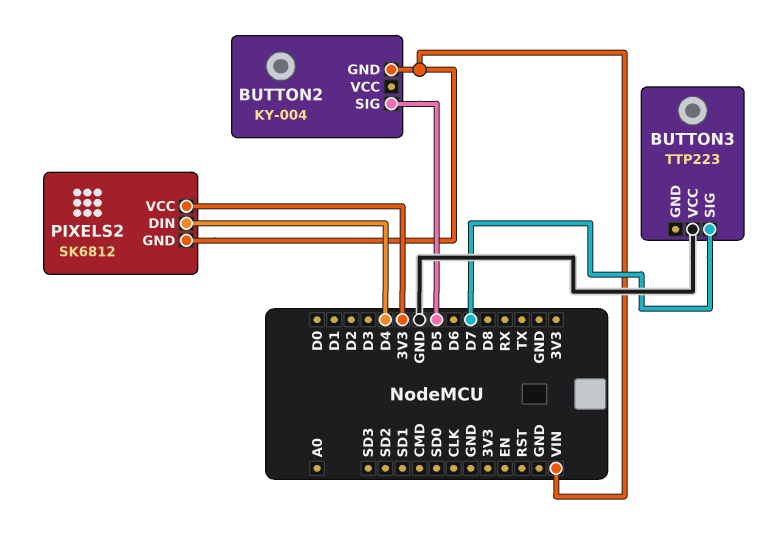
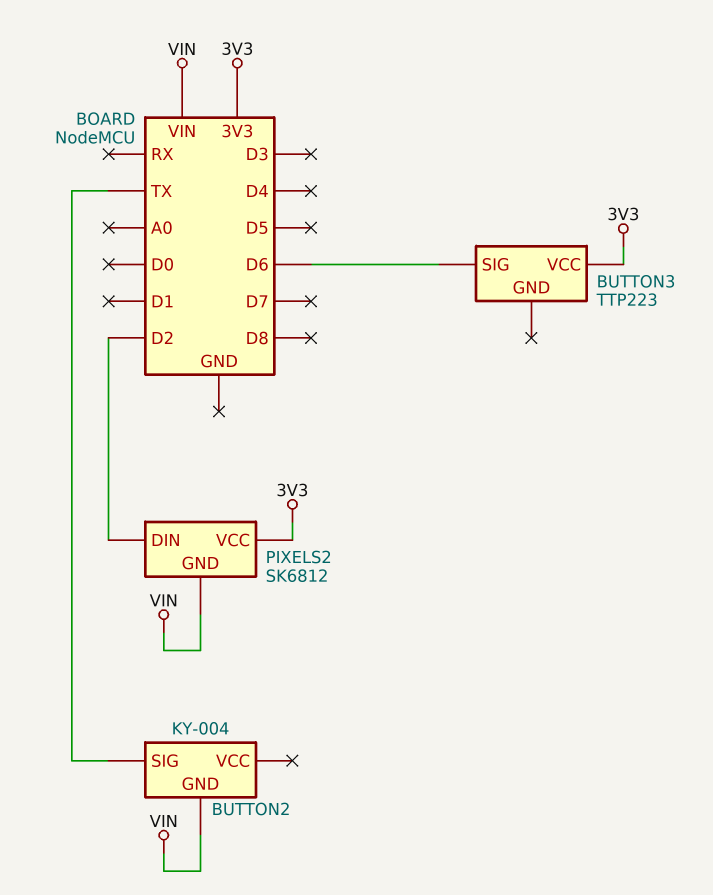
BUTTON2 pin SIG: D5 -> TX
BUTTON3 pin SIG: D7 -> D6
BUTTON3 pin VCC: GND -> 3V3
PIXELS2 pin DIN: D4 -> D2

